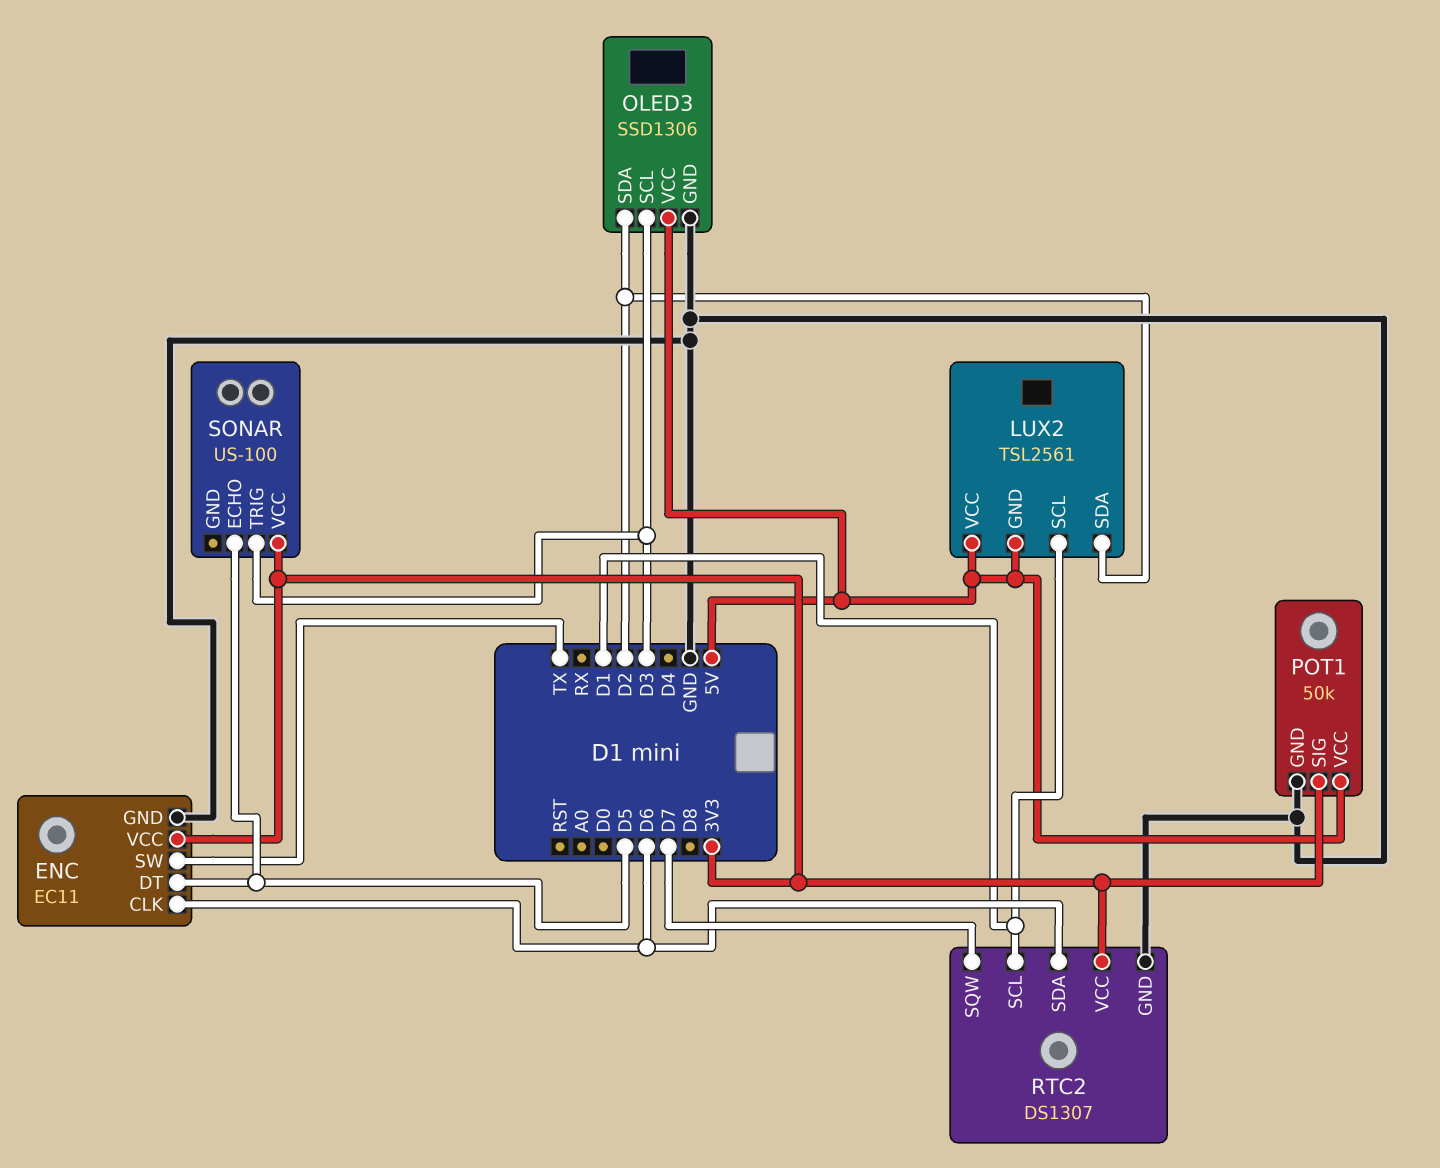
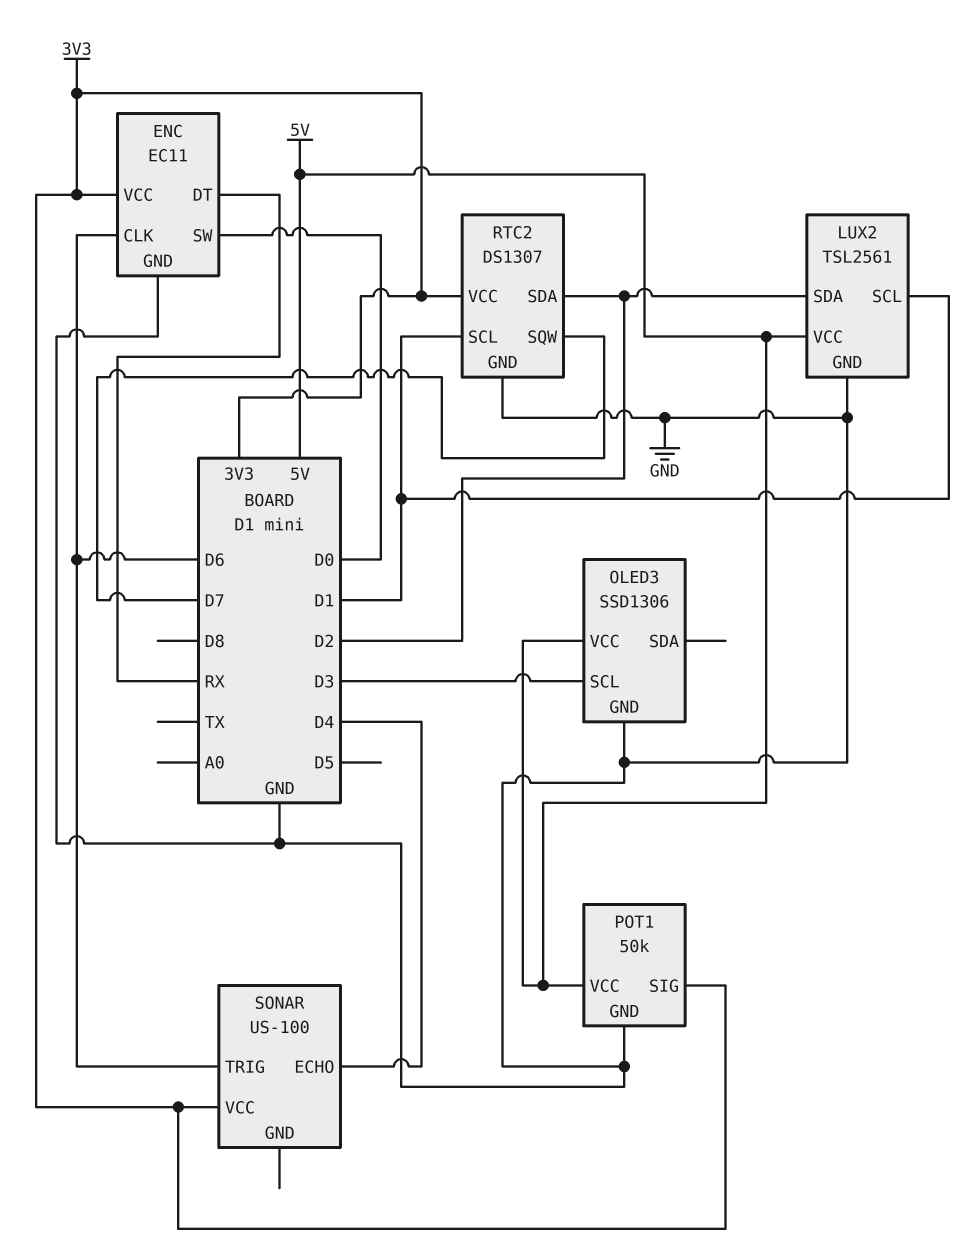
ENC pin DT: D5 -> RX
ENC pin SW: TX -> D0
LUX2 pin GND: 5V -> GND
OLED3 pin SDA: D2 -> none
RTC2 pin SDA: D6 -> D2
SONAR pin ECHO: D5 -> D4
SONAR pin TRIG: D3 -> D6

